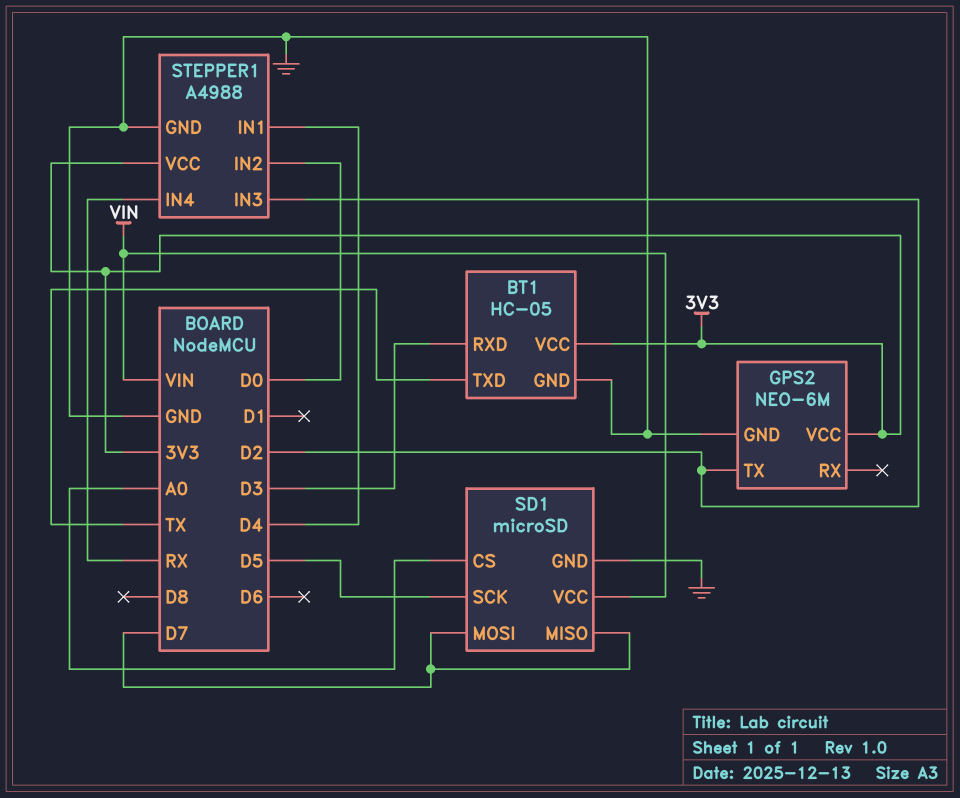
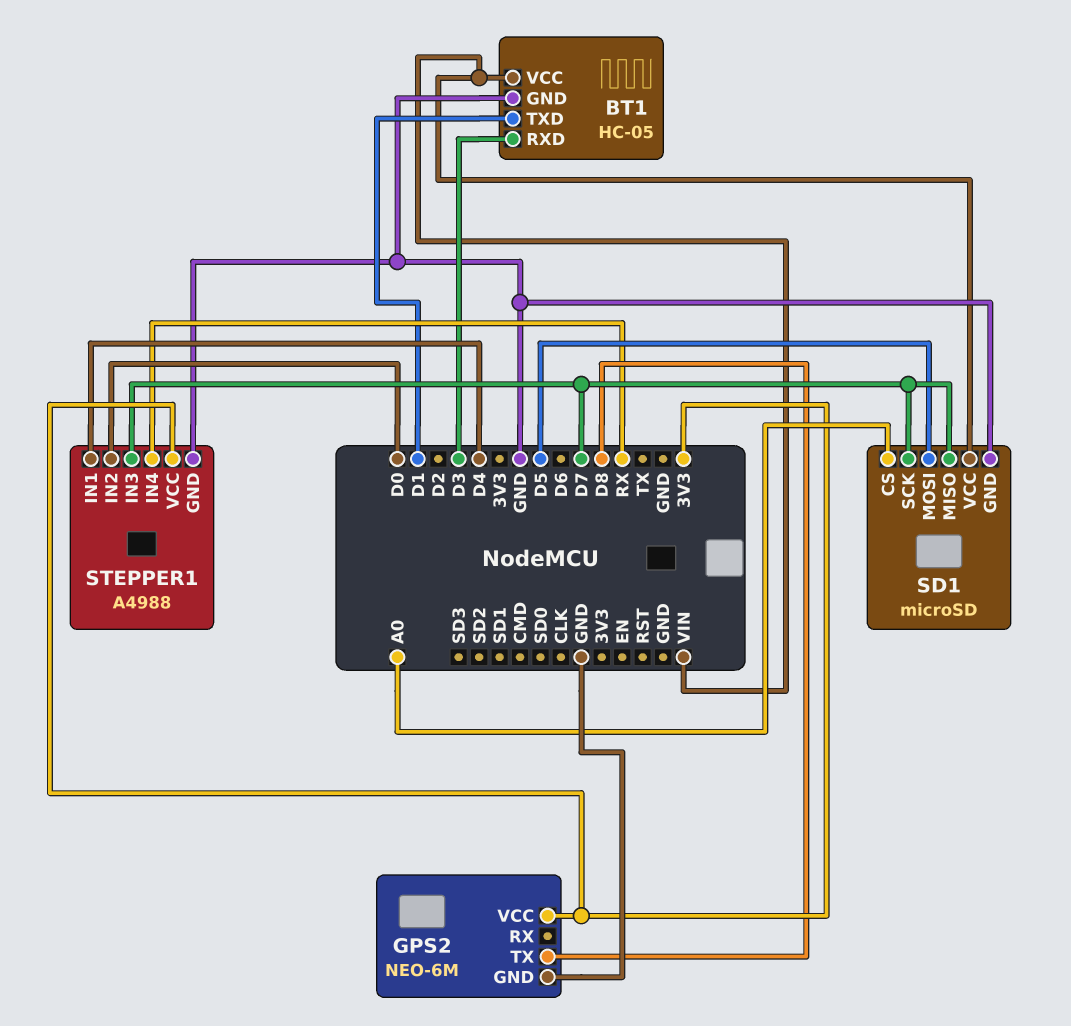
BT1 pin TXD: TX -> D1
BT1 pin VCC: 3V3 -> VIN
GPS2 pin TX: D2 -> D8
SD1 pin MOSI: D7 -> D5
SD1 pin SCK: D5 -> D7
STEPPER1 pin IN3: D2 -> D7

